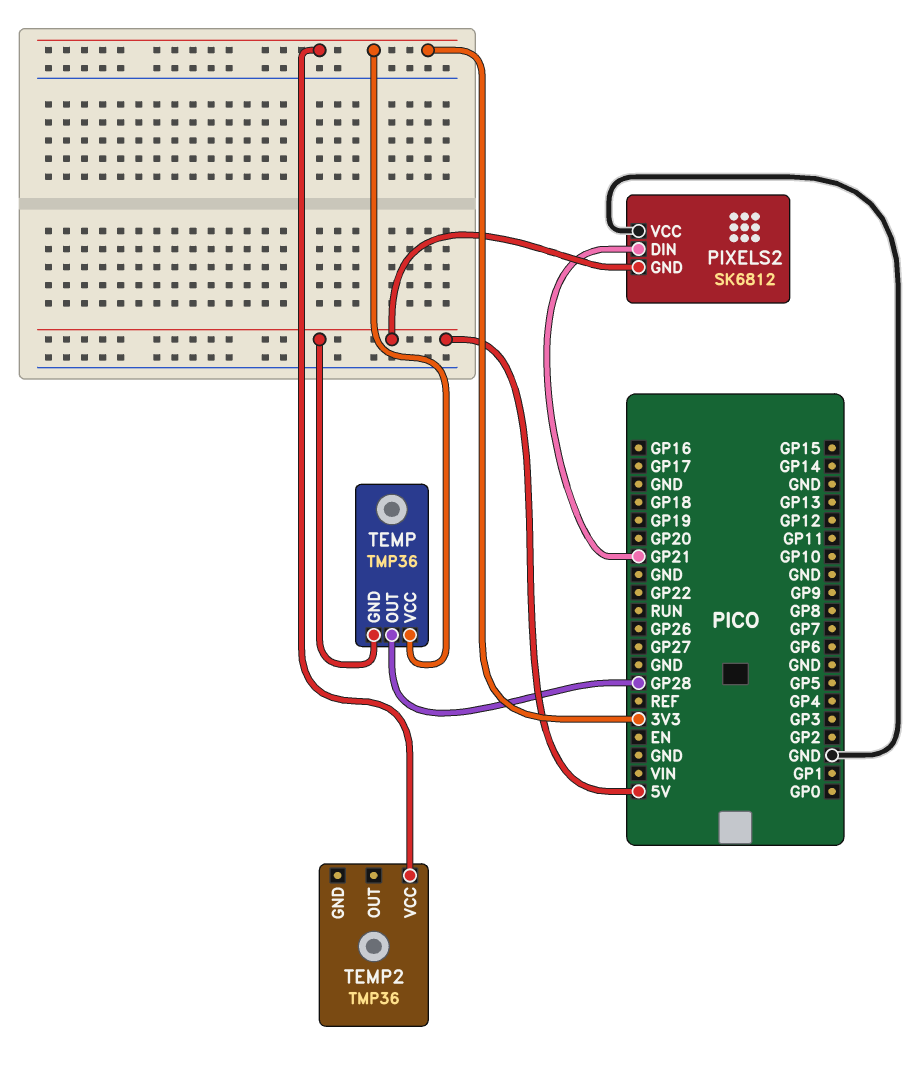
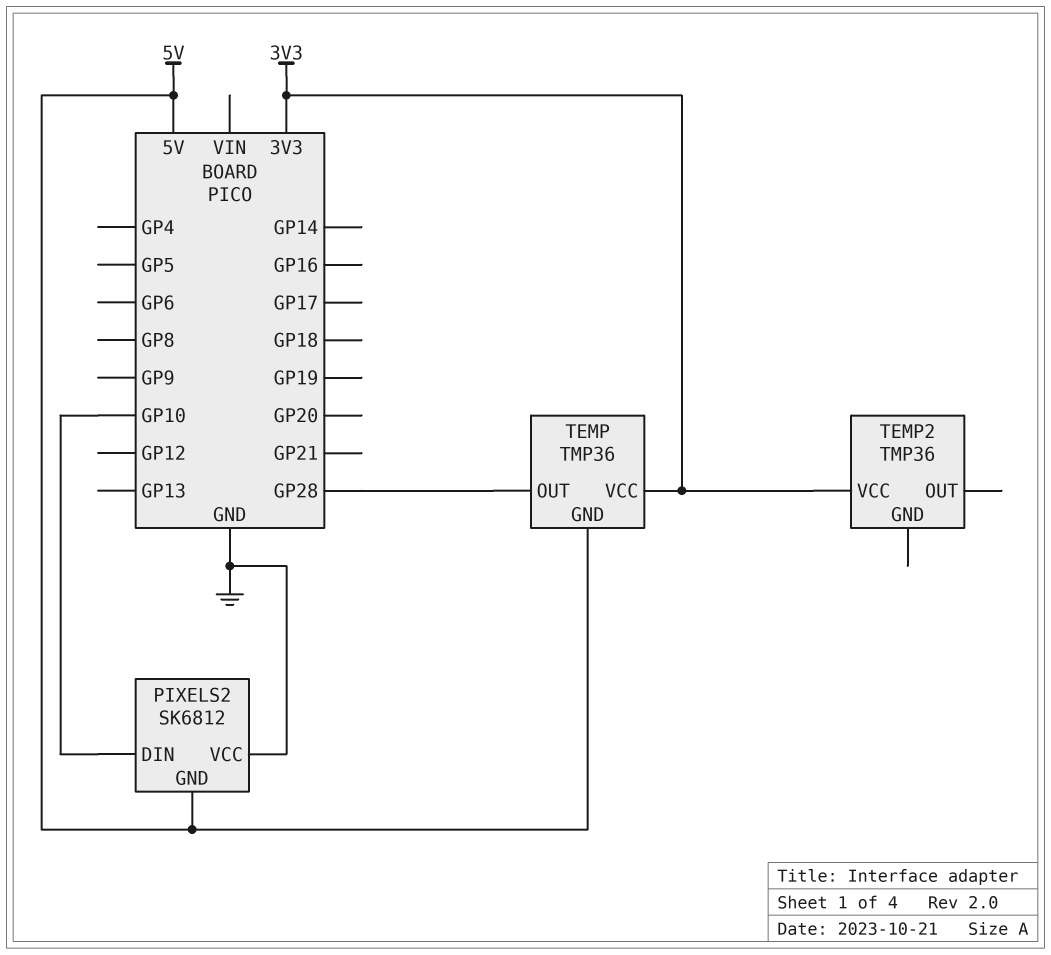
PIXELS2 pin DIN: GP21 -> GP10

